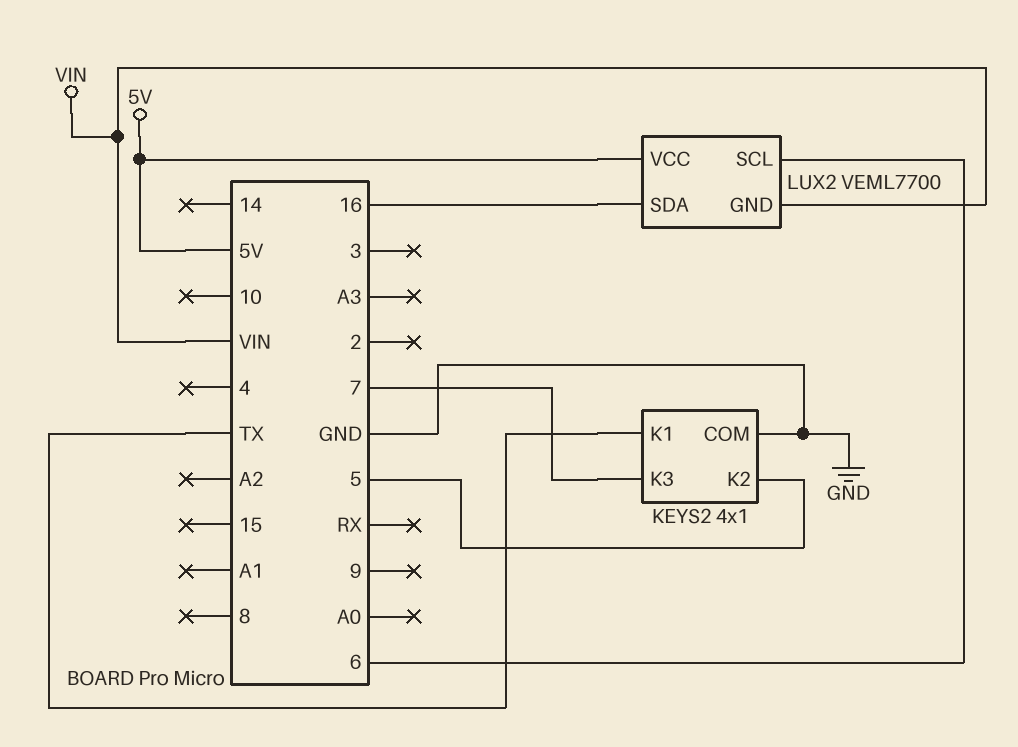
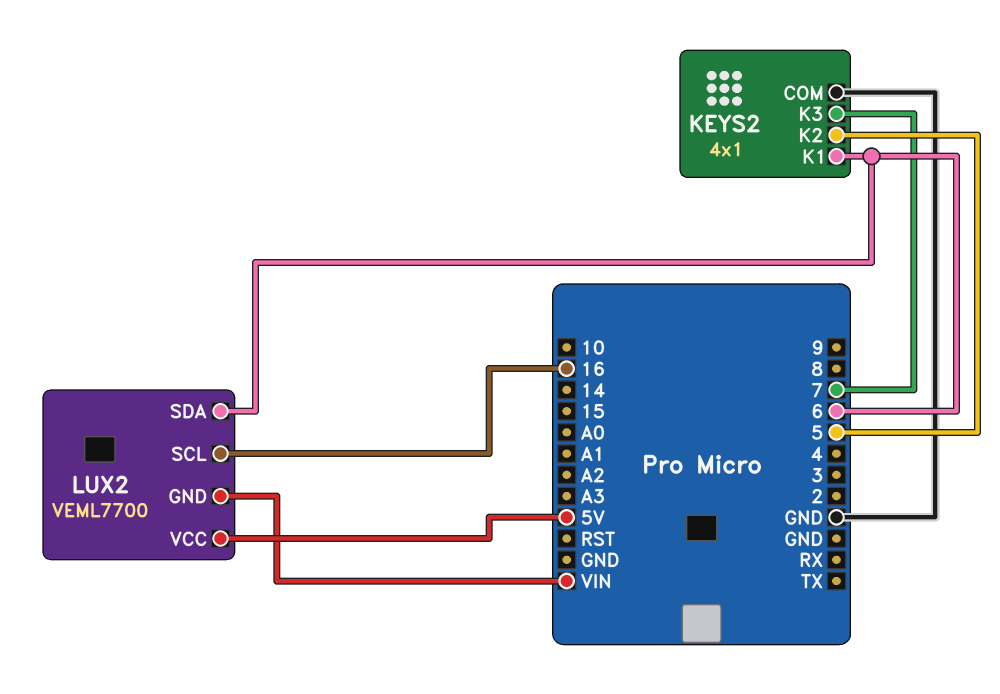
KEYS2 pin K1: TX -> 6
LUX2 pin SCL: 6 -> 16
LUX2 pin SDA: 16 -> 6

